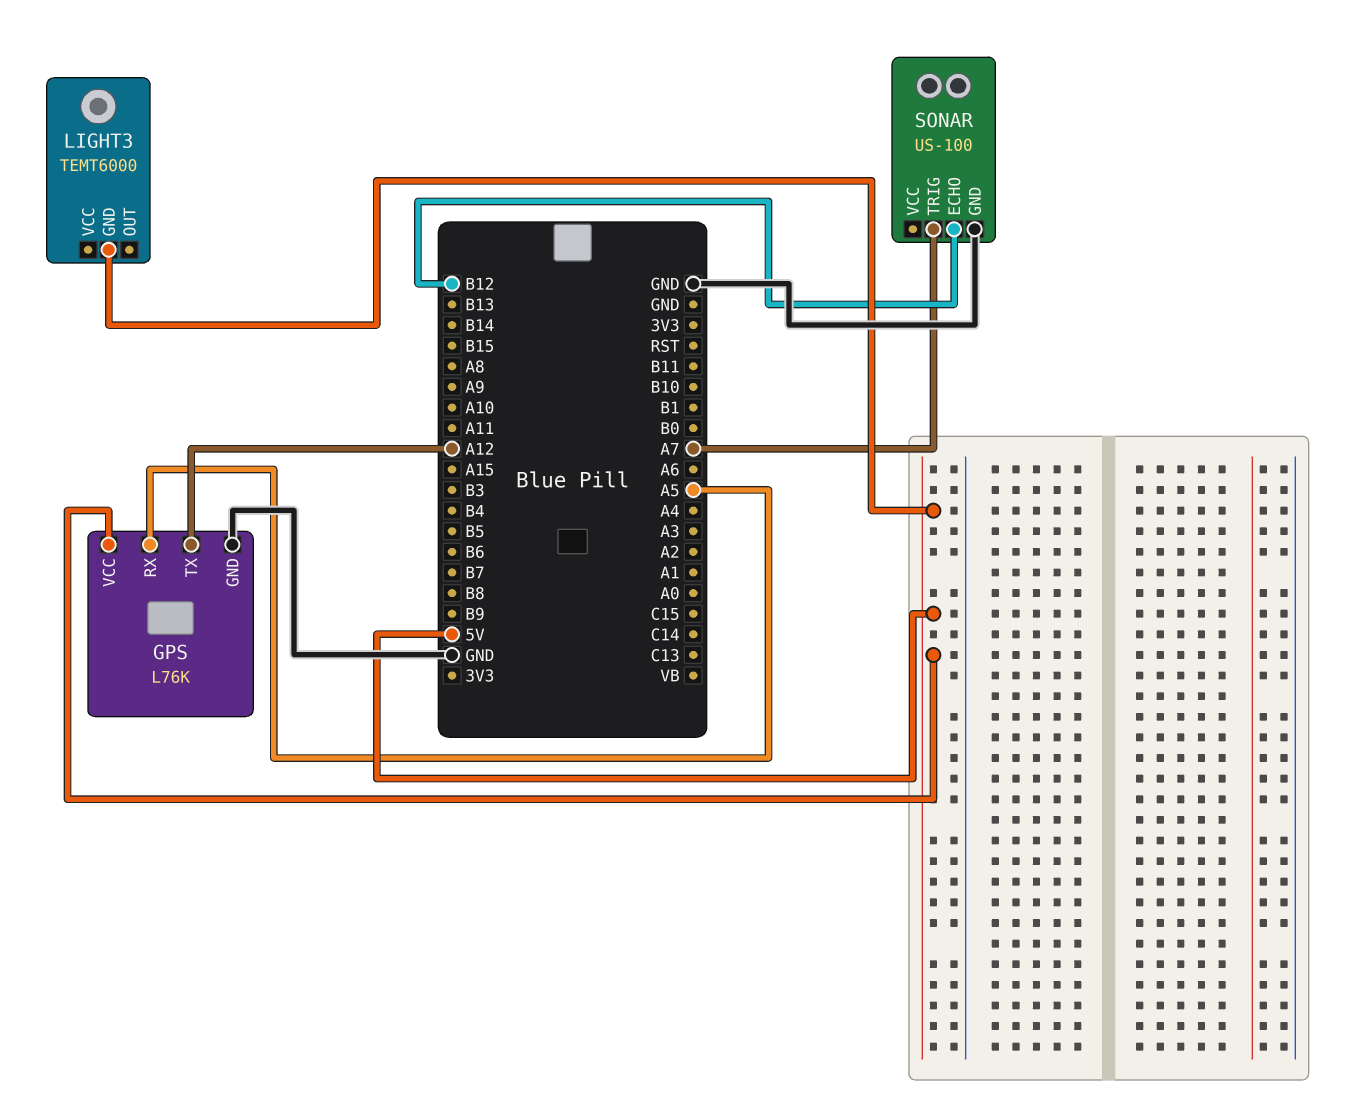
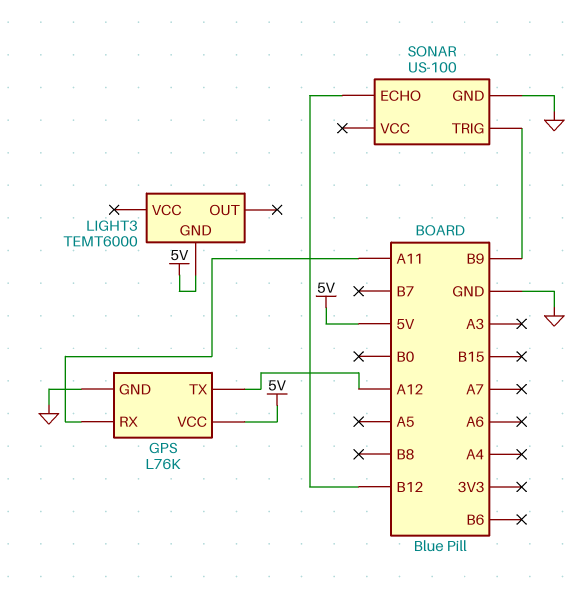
GPS pin RX: A5 -> A11
SONAR pin TRIG: A7 -> B9

